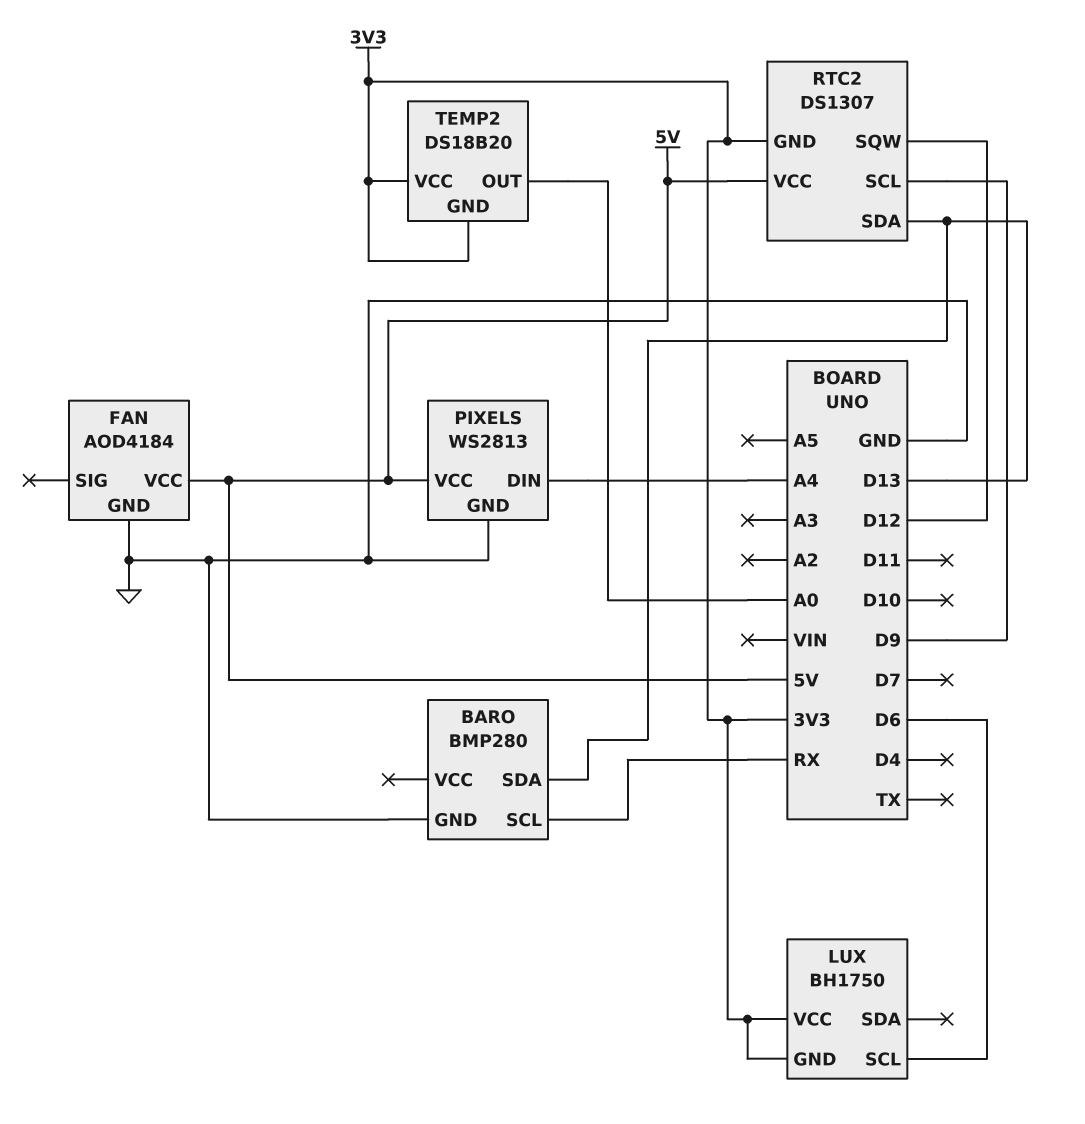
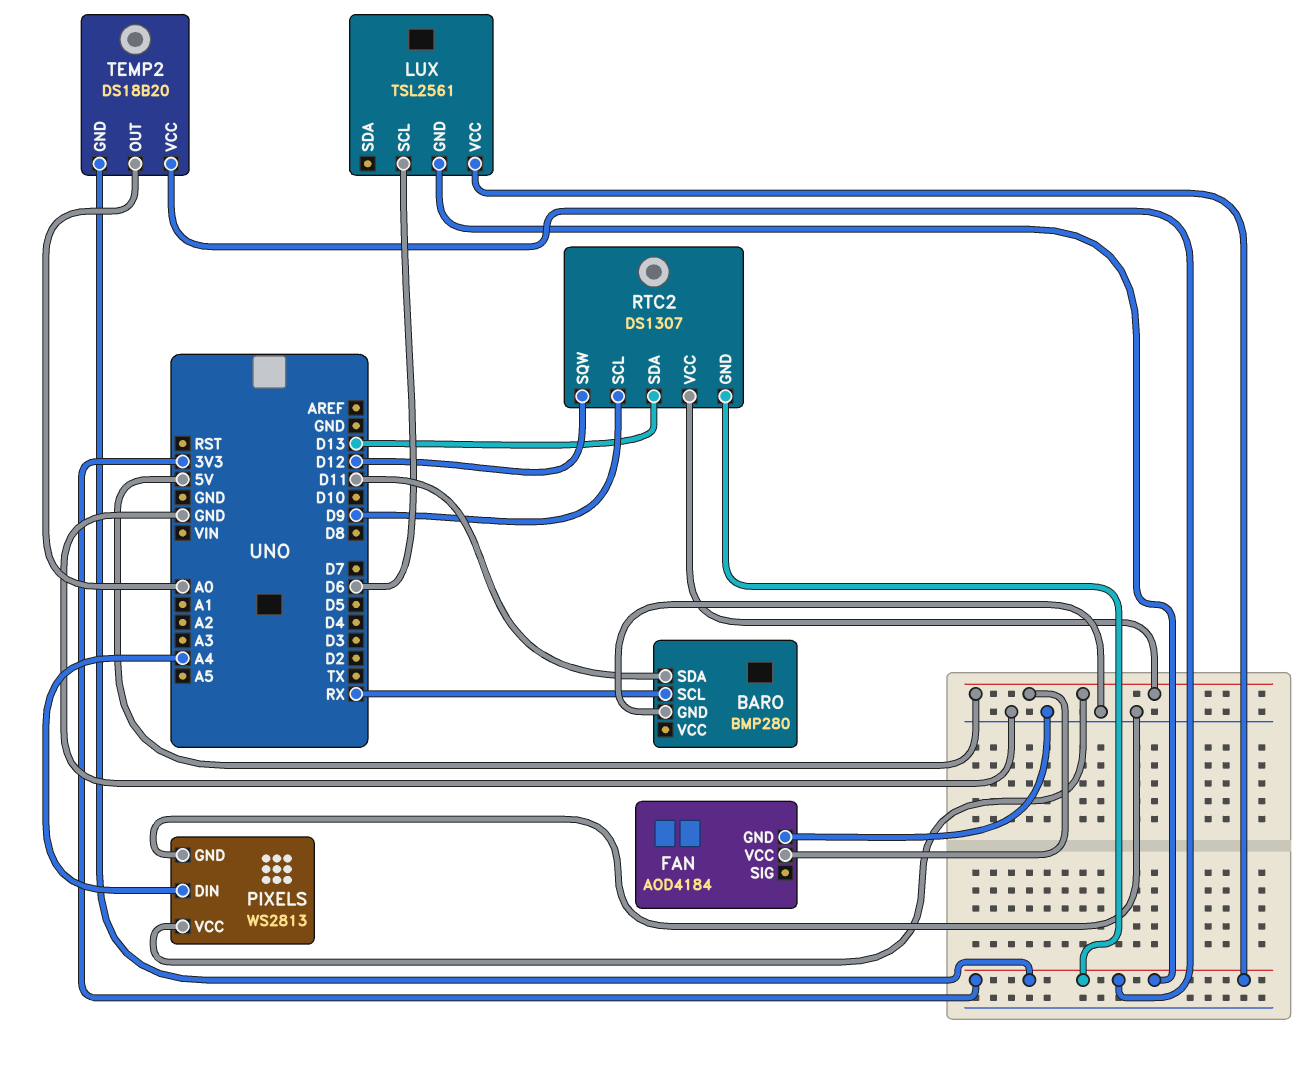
BARO pin SDA: D13 -> D11
LUX: BH1750 -> TSL2561

